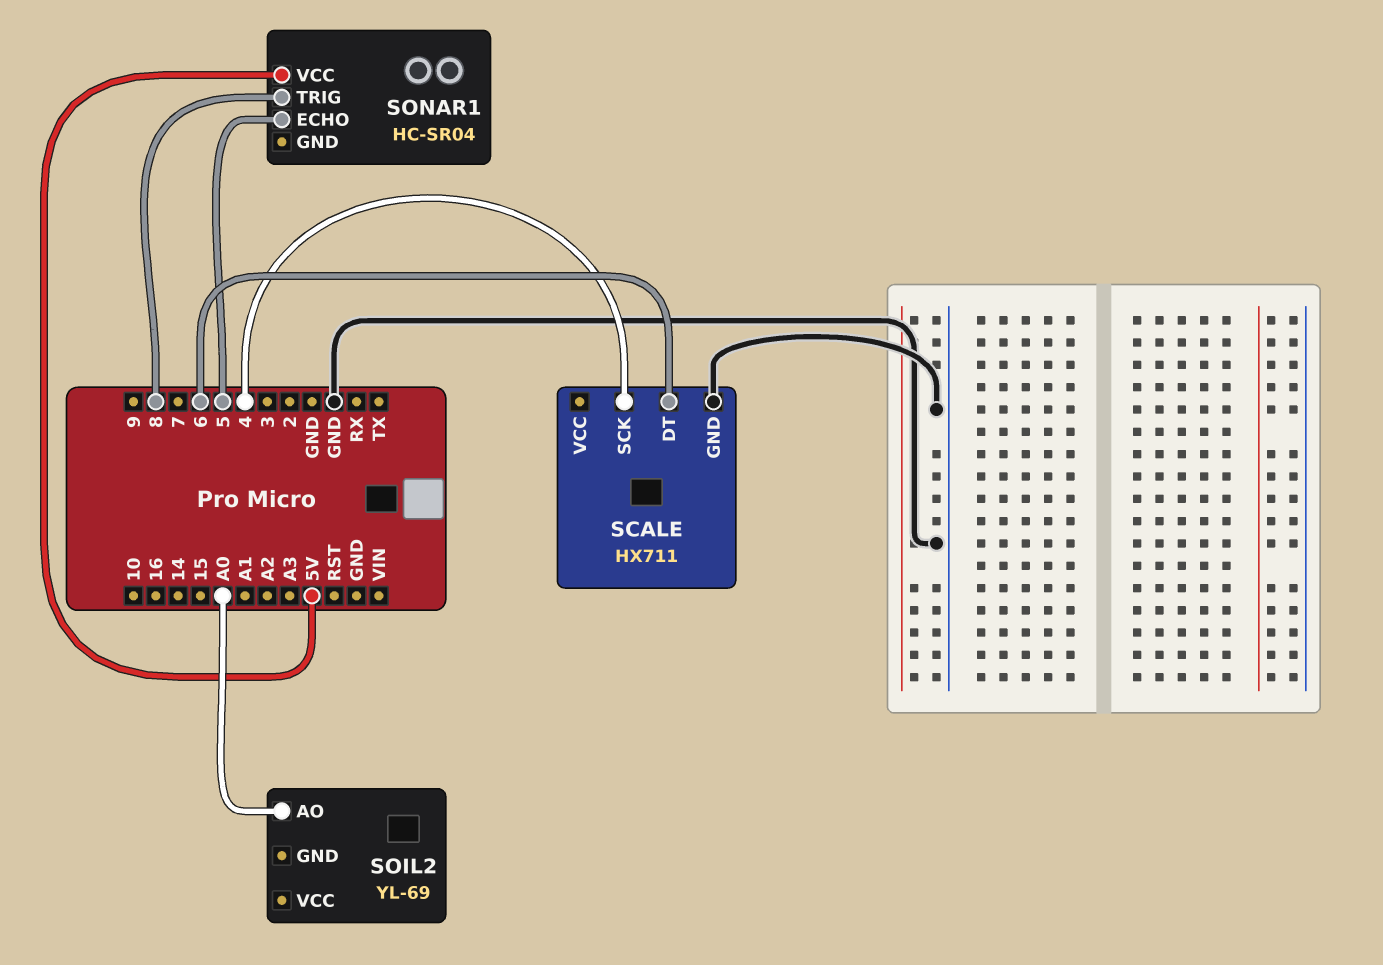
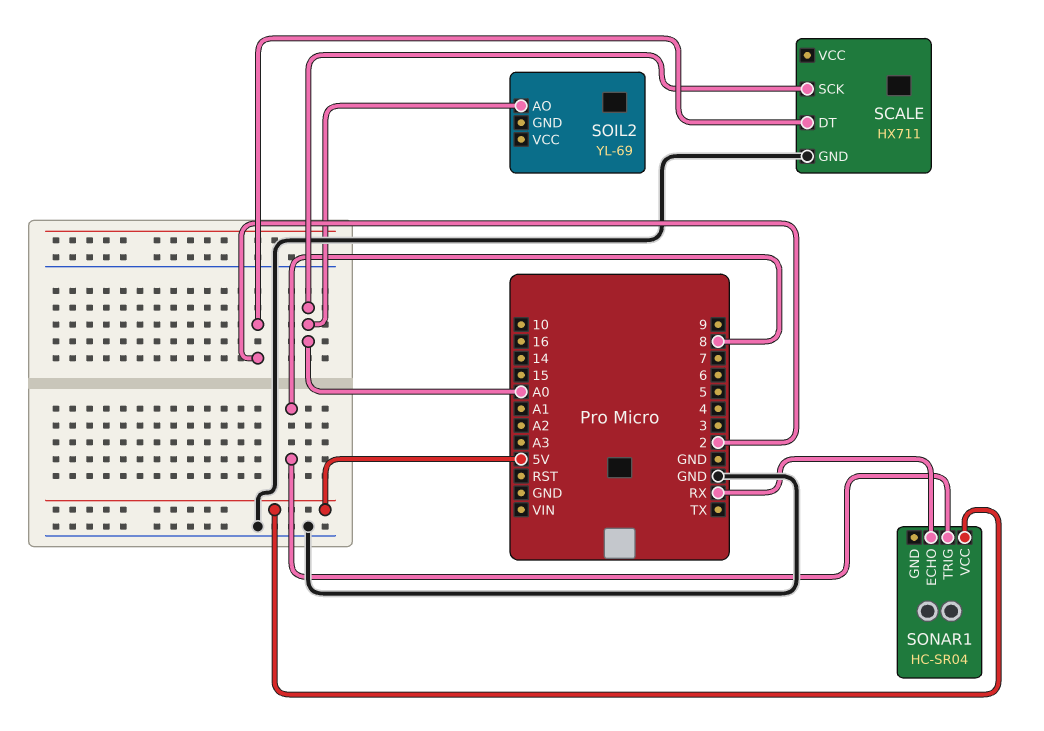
SCALE pin DT: 6 -> 2
SCALE pin SCK: 4 -> A0
SONAR1 pin ECHO: 5 -> RX

